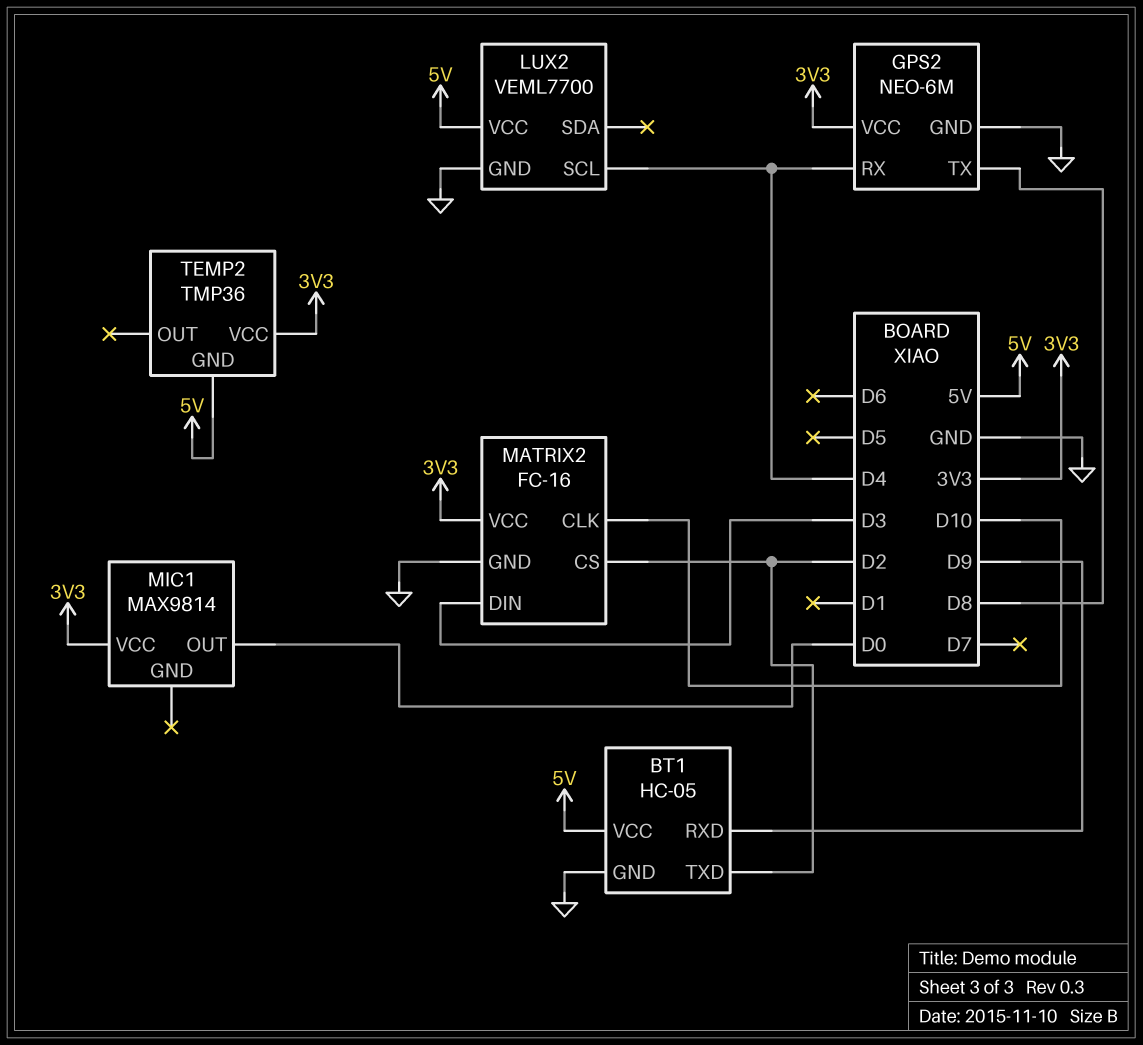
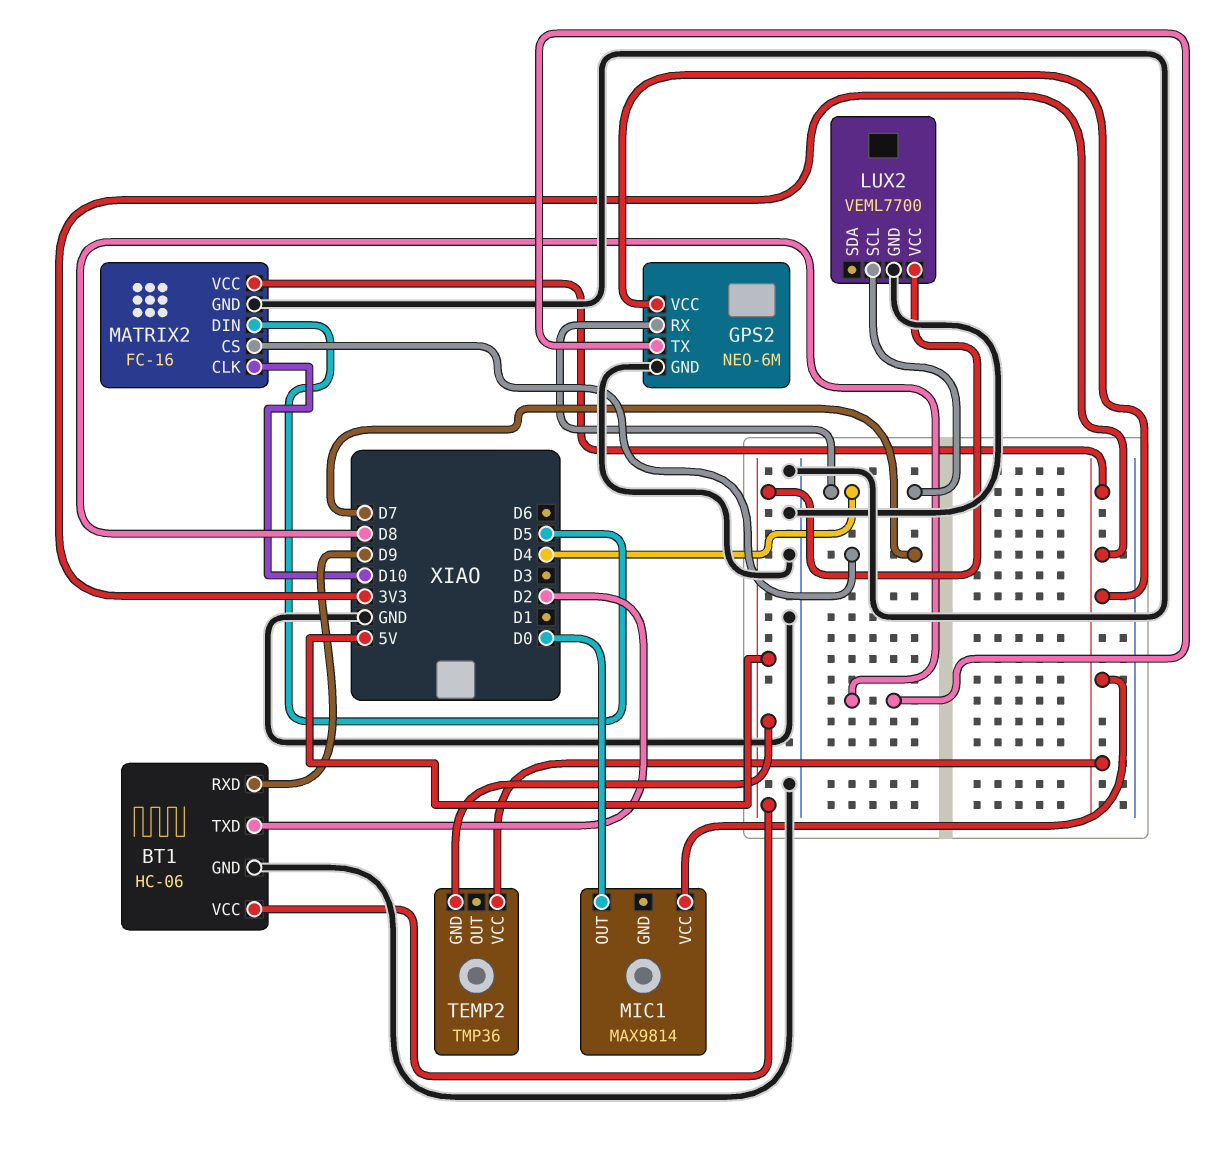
BT1: HC-05 -> HC-06
MATRIX2 pin CS: D2 -> D7
MATRIX2 pin DIN: D3 -> D5

